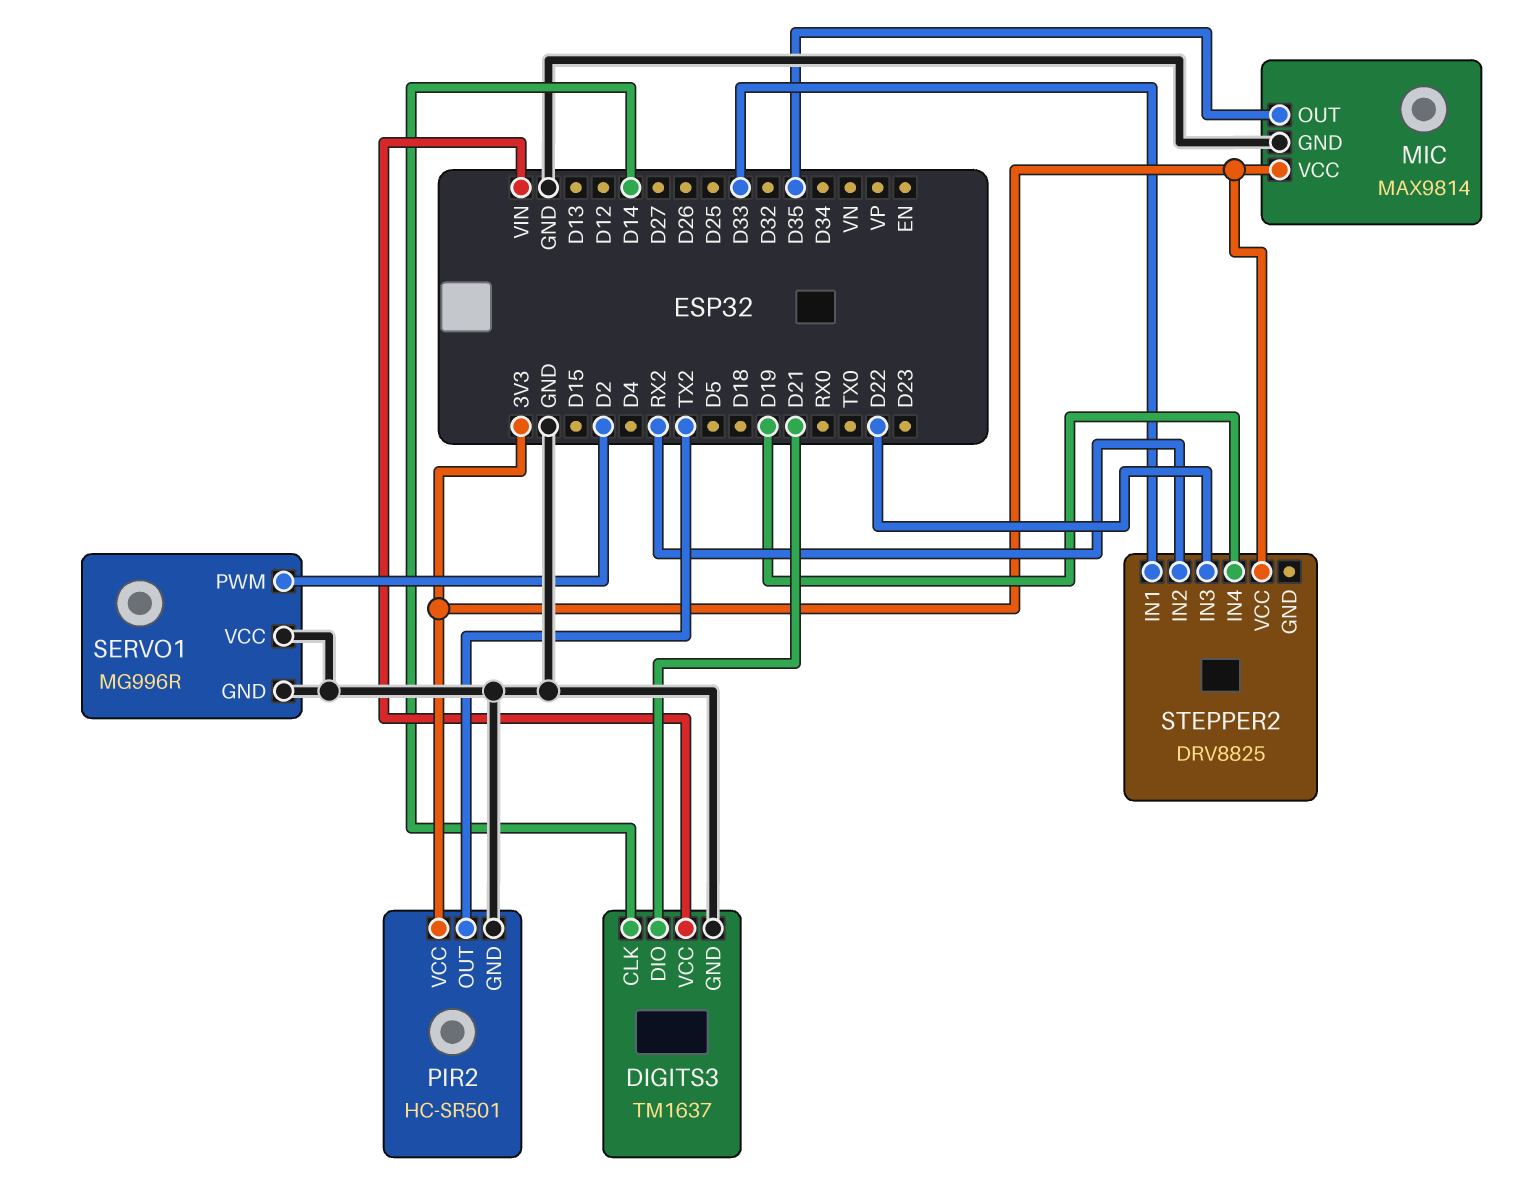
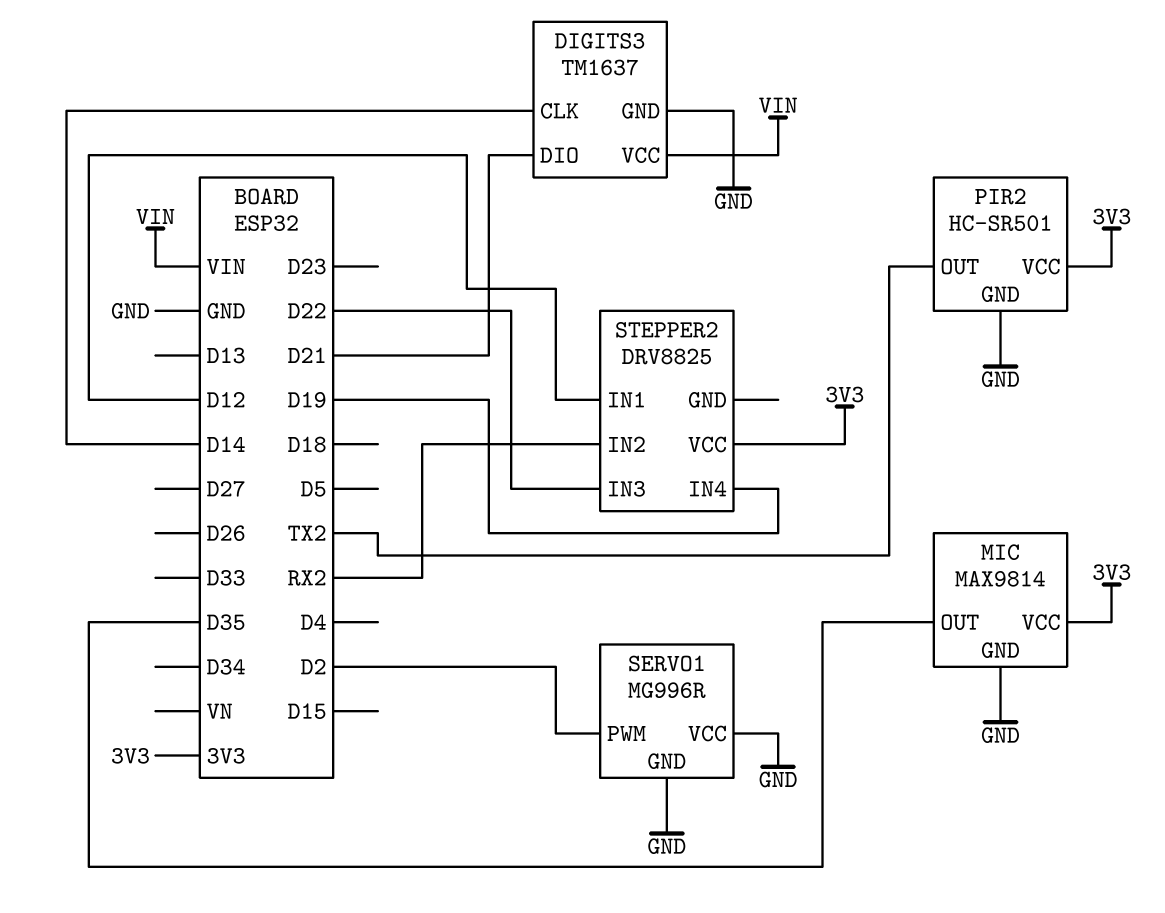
STEPPER2 pin IN1: D33 -> D12

